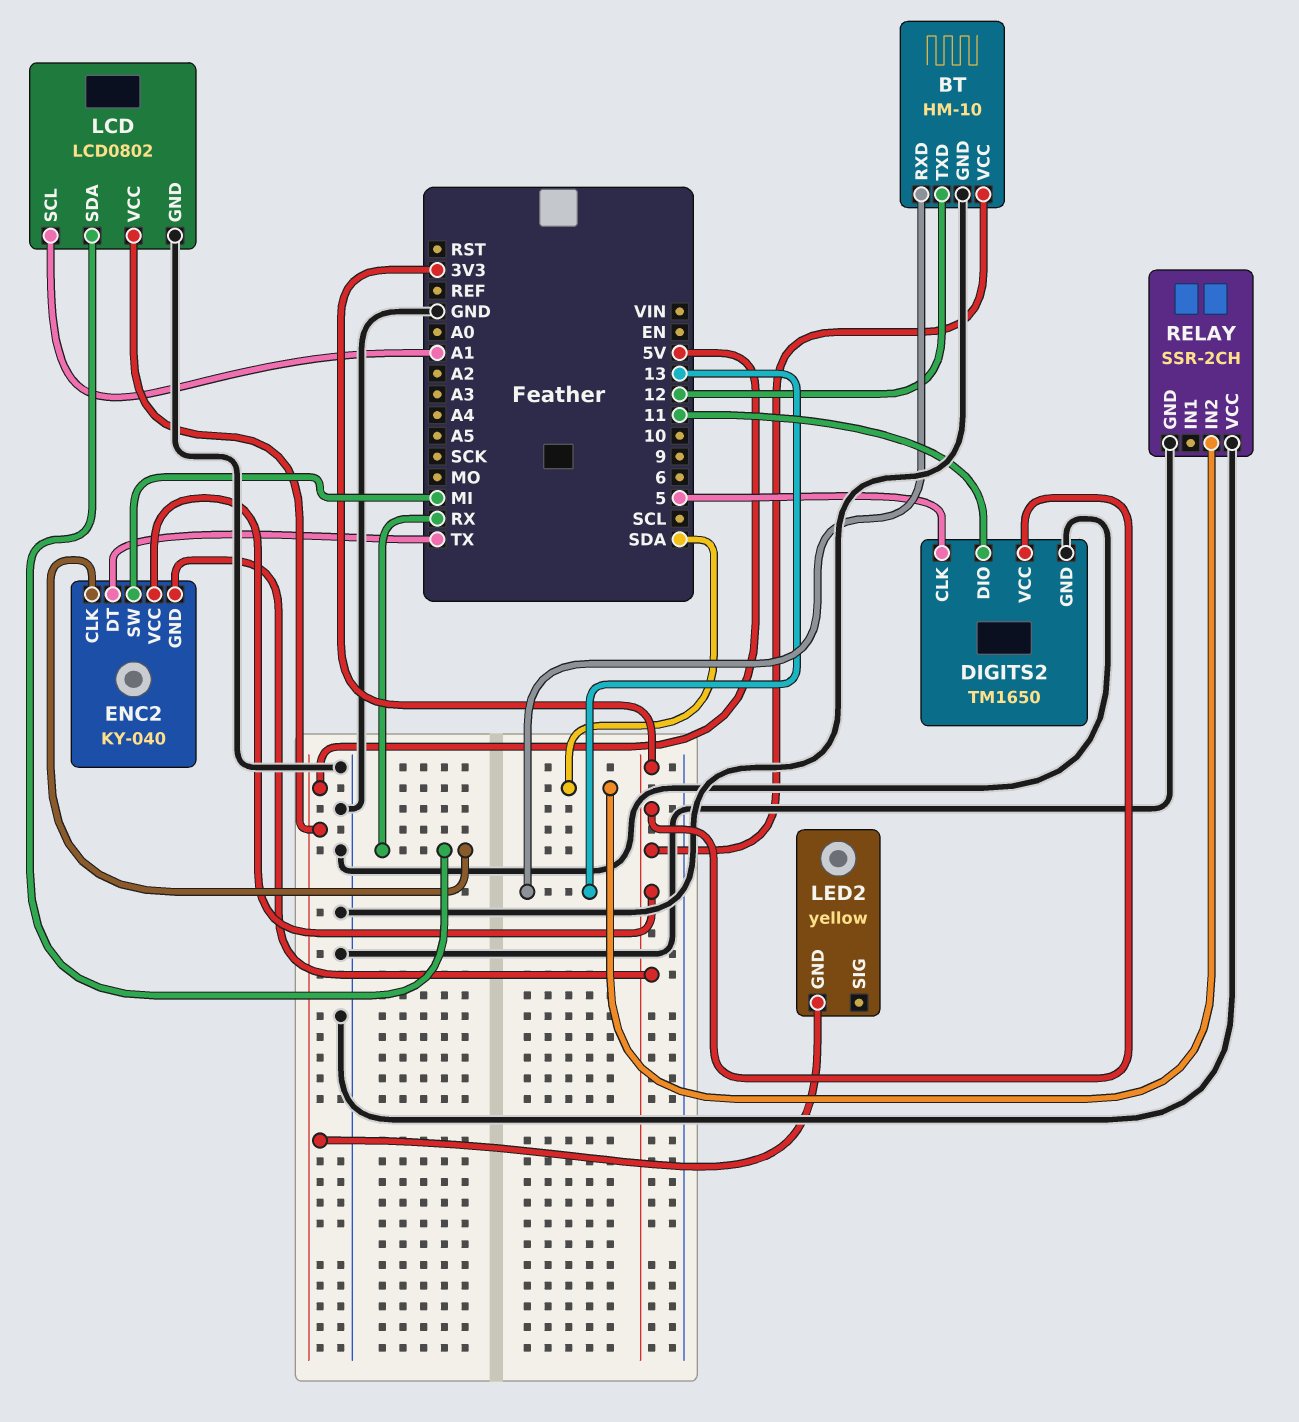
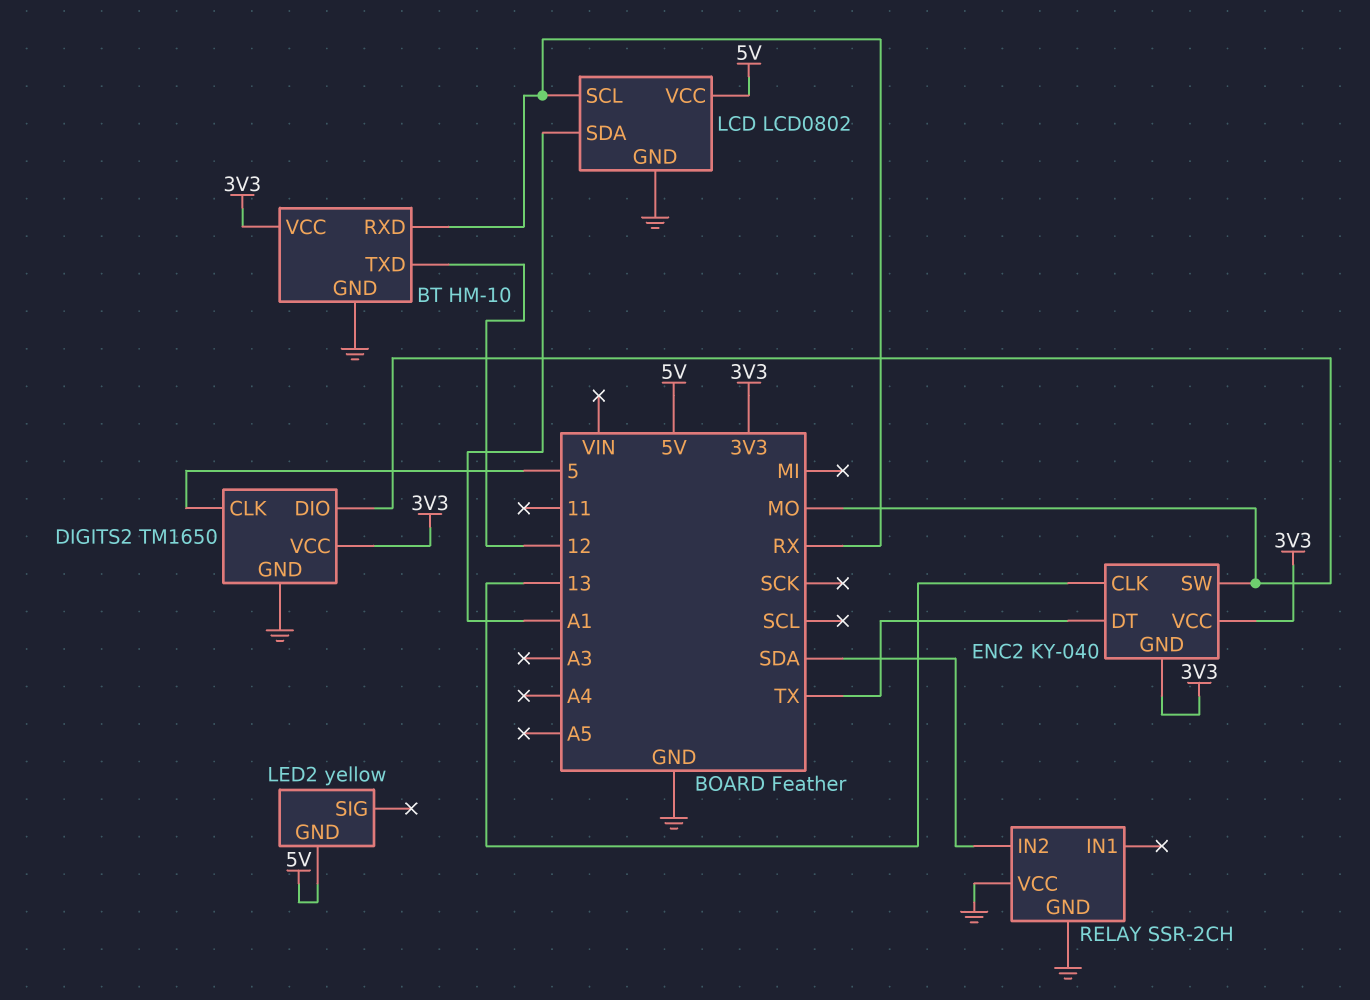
BT pin RXD: 13 -> RX
DIGITS2 pin DIO: 11 -> MO
ENC2 pin CLK: RX -> 13
ENC2 pin SW: MI -> MO
LCD pin SCL: A1 -> RX
LCD pin SDA: RX -> A1

